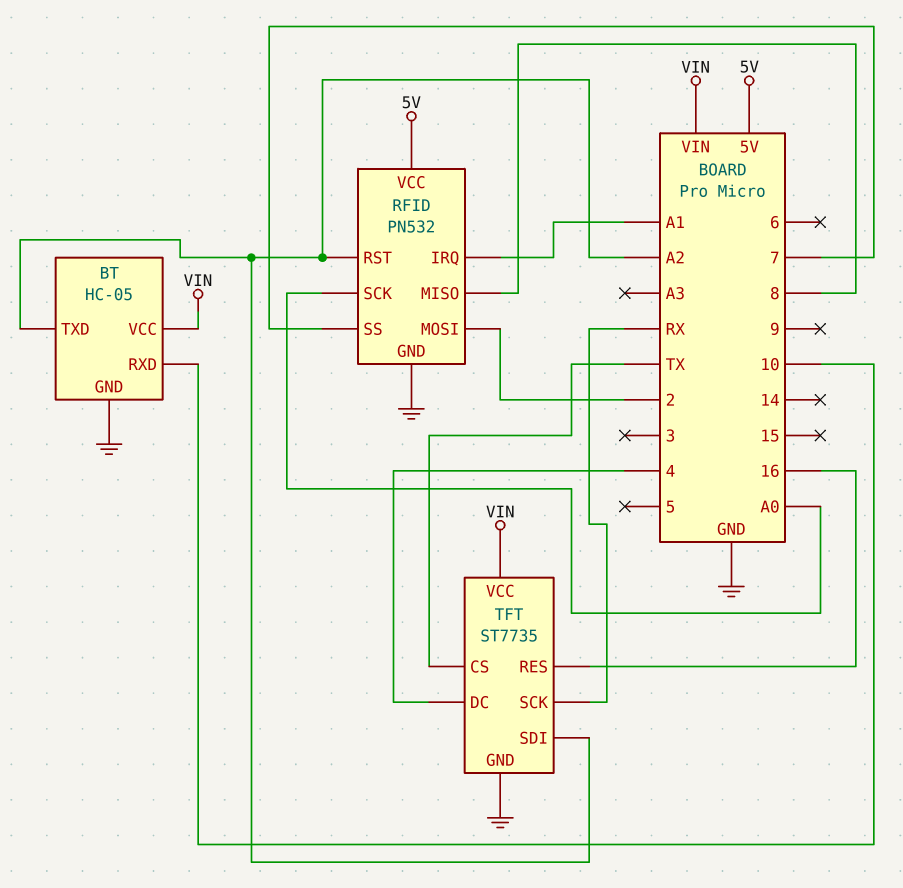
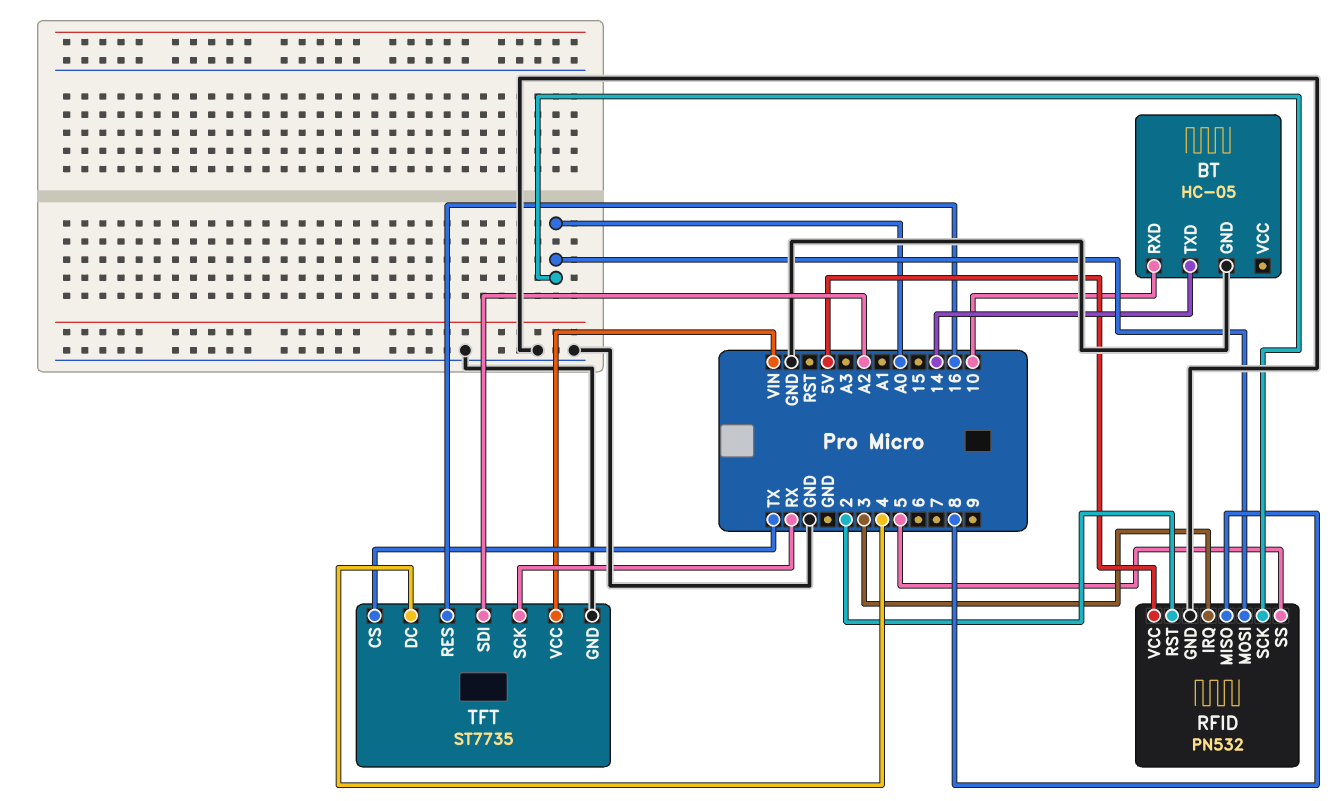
BT pin TXD: A2 -> 14
BT pin VCC: VIN -> none
RFID pin IRQ: A1 -> 3
RFID pin MOSI: 2 -> A0
RFID pin RST: A2 -> 2
RFID pin SS: 7 -> 5

